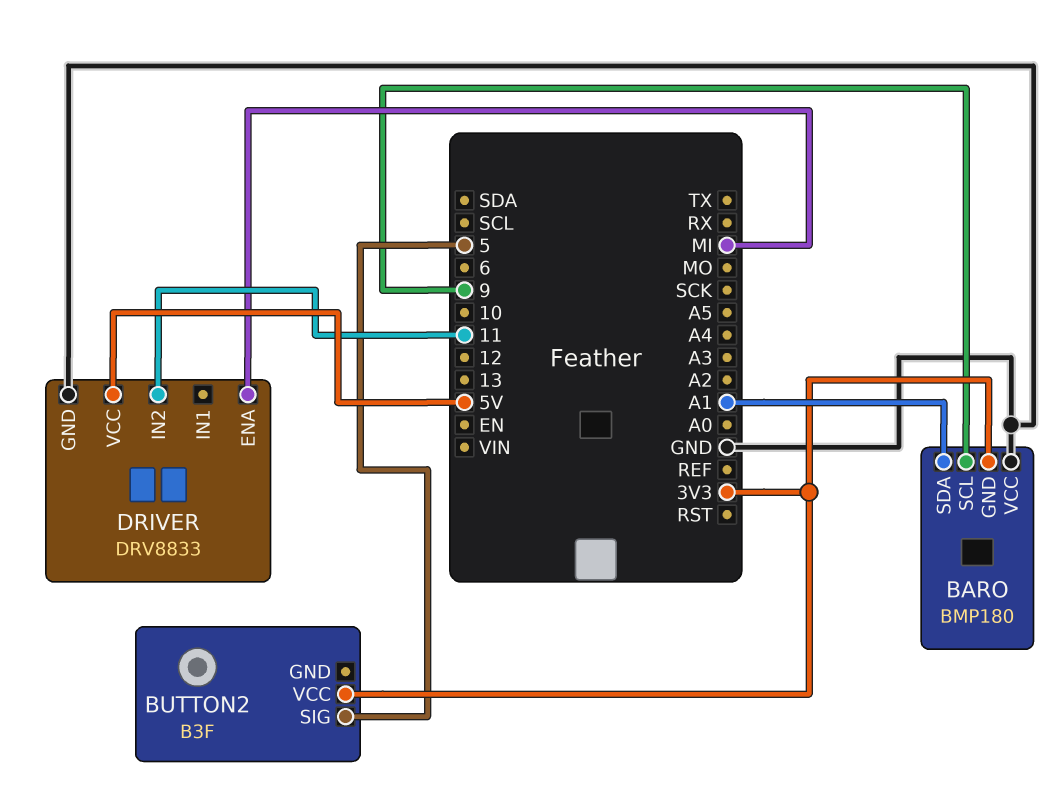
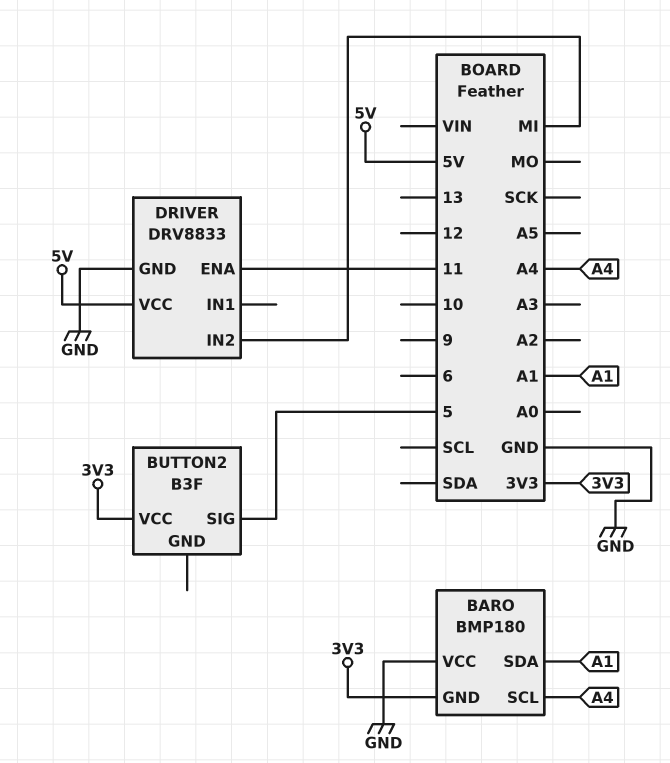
BARO pin SCL: 9 -> A4
DRIVER pin ENA: MI -> 11
DRIVER pin IN2: 11 -> MI

